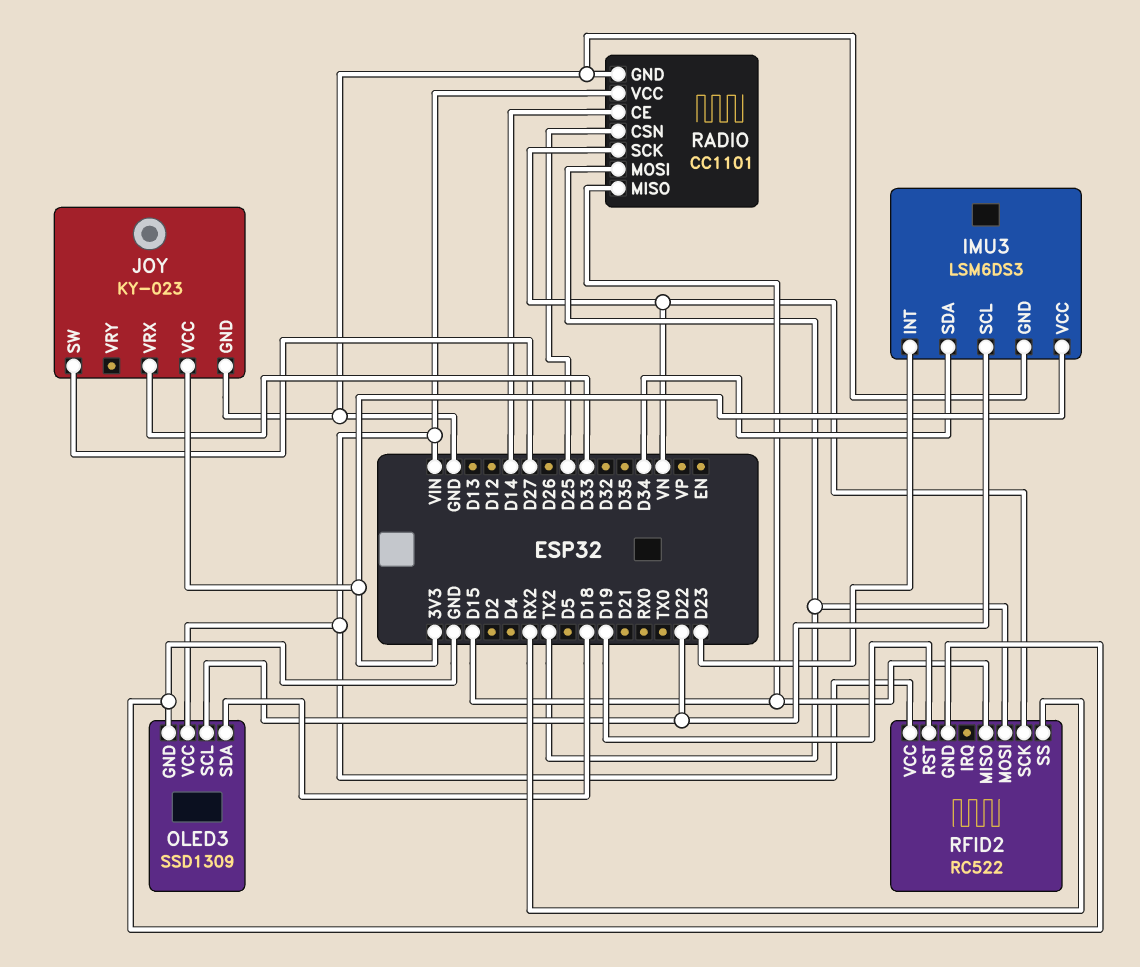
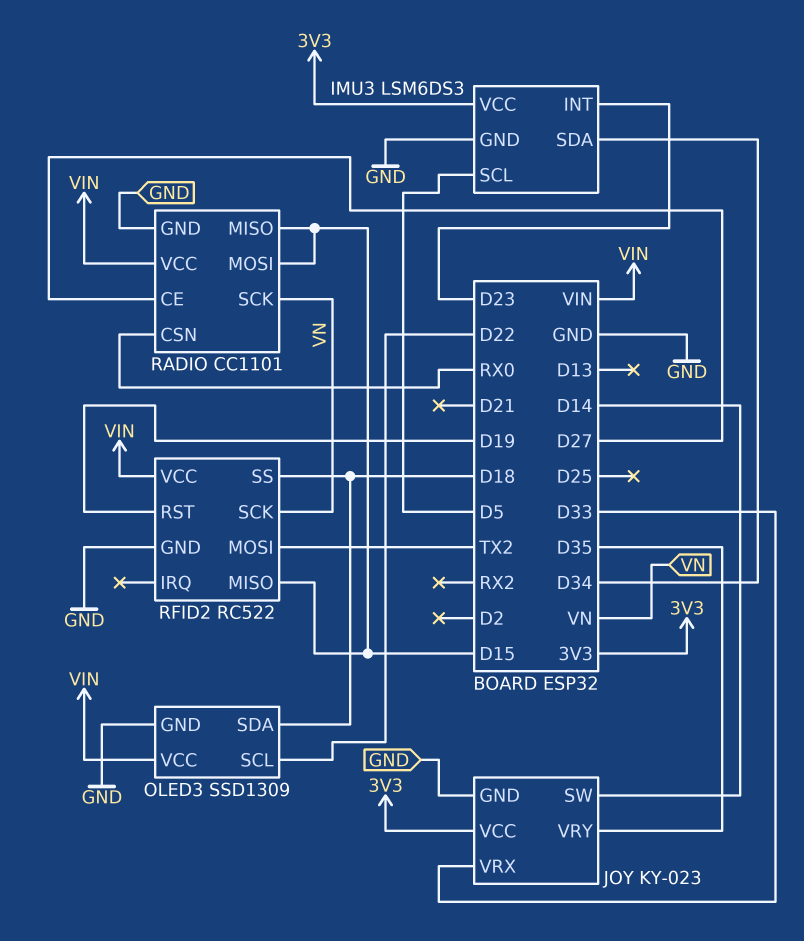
IMU3 pin SCL: D22 -> D5
JOY pin SW: D27 -> D14
JOY pin VRY: none -> D35
RADIO pin CE: D14 -> D27
RADIO pin CSN: D25 -> RX0
RADIO pin MOSI: TX2 -> D15
RFID2 pin SS: RX2 -> D18

